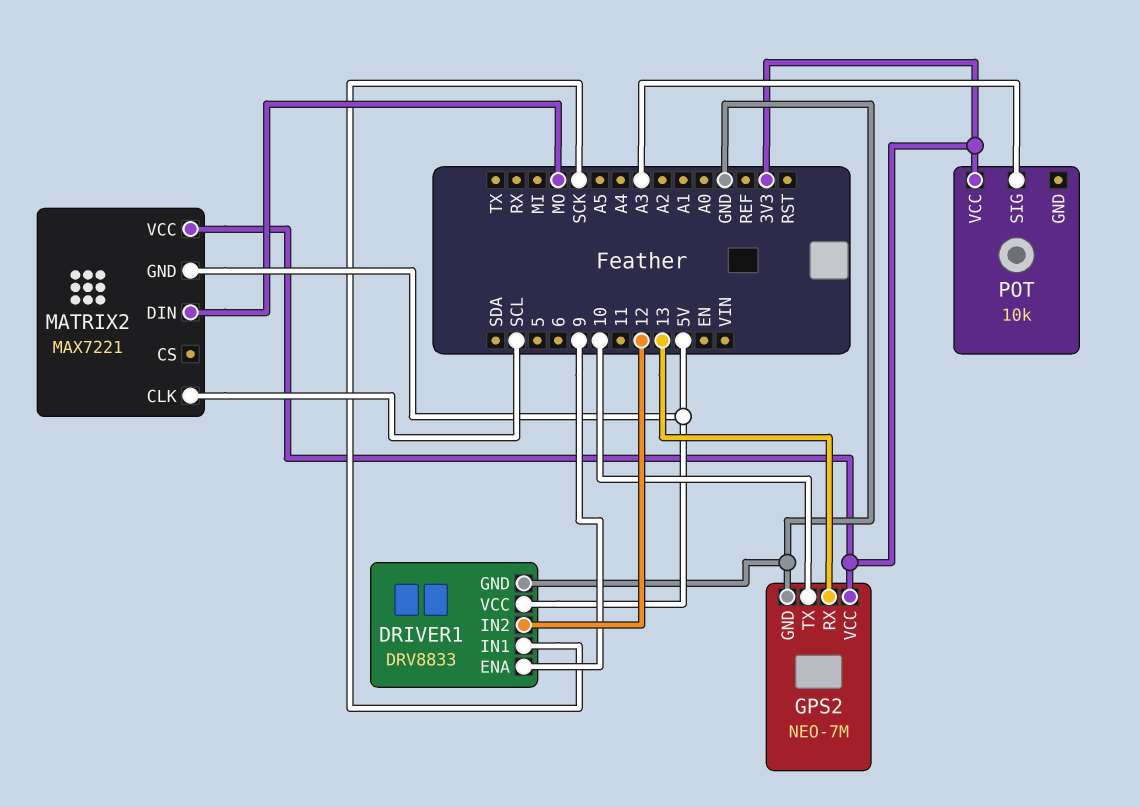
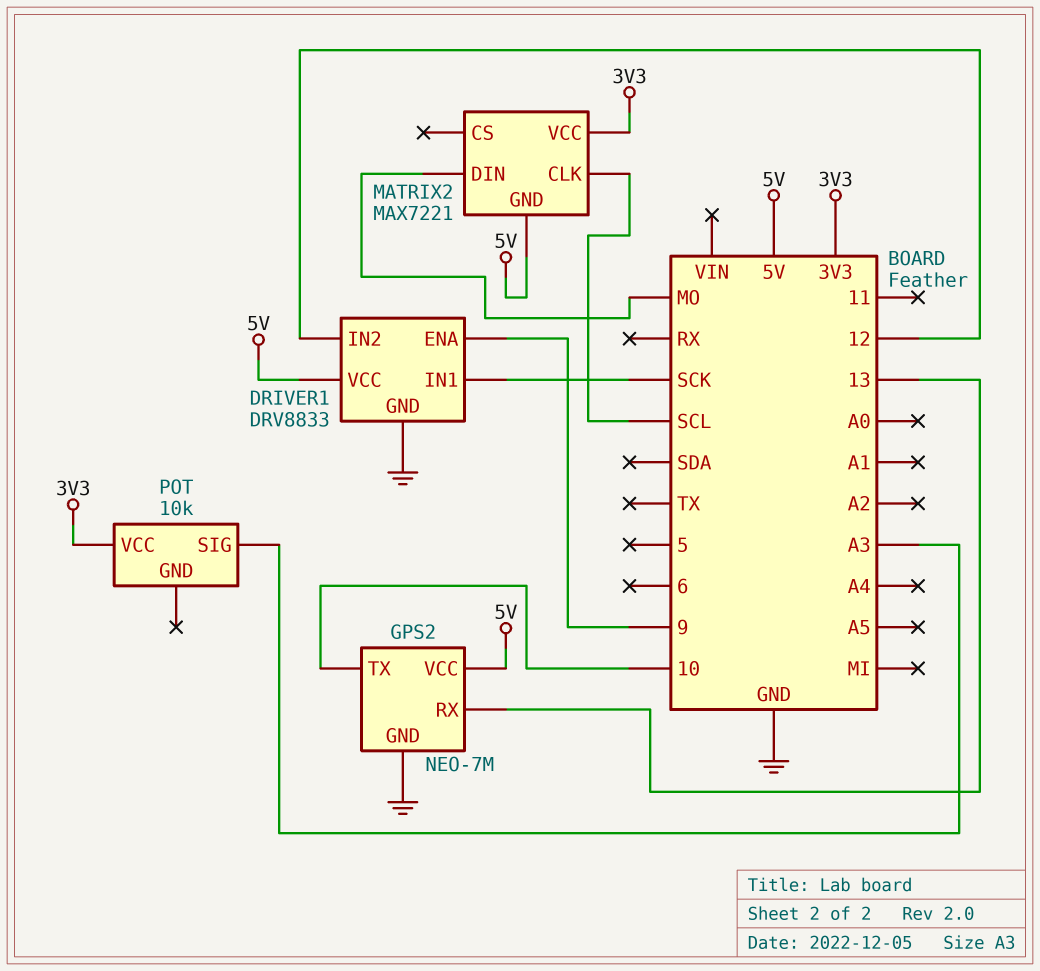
GPS2 pin VCC: 3V3 -> 5V

